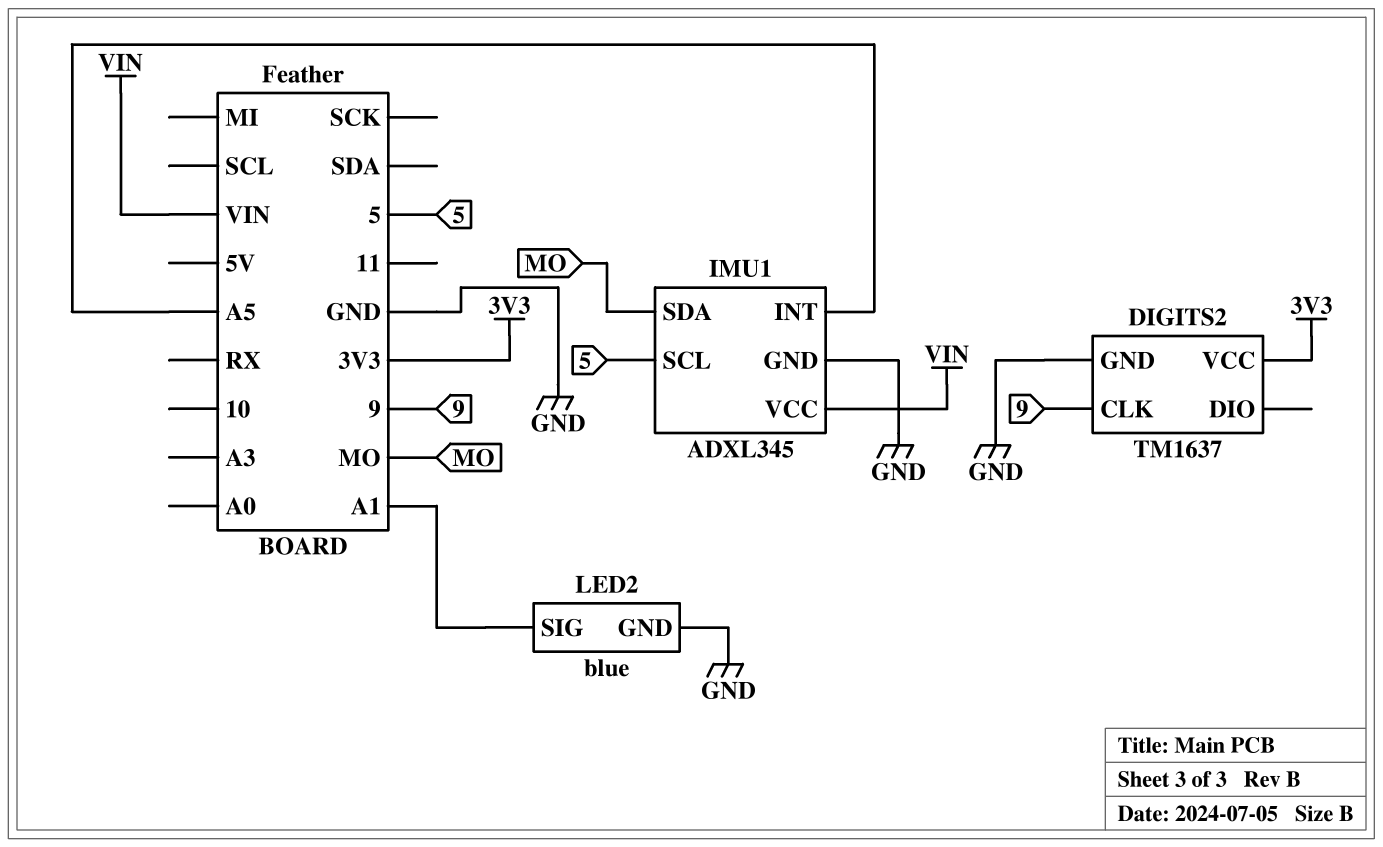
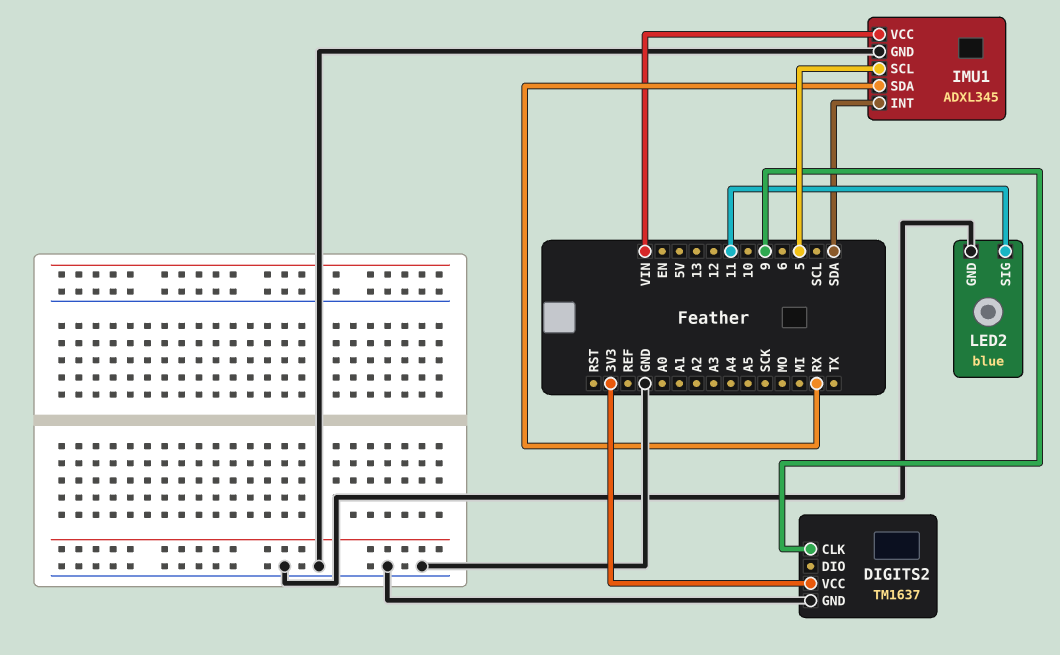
IMU1 pin INT: A5 -> SDA
IMU1 pin SDA: MO -> RX
LED2 pin SIG: A1 -> 11

